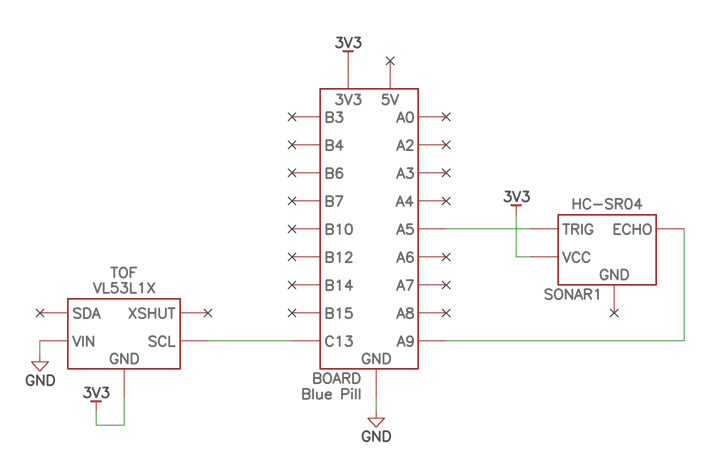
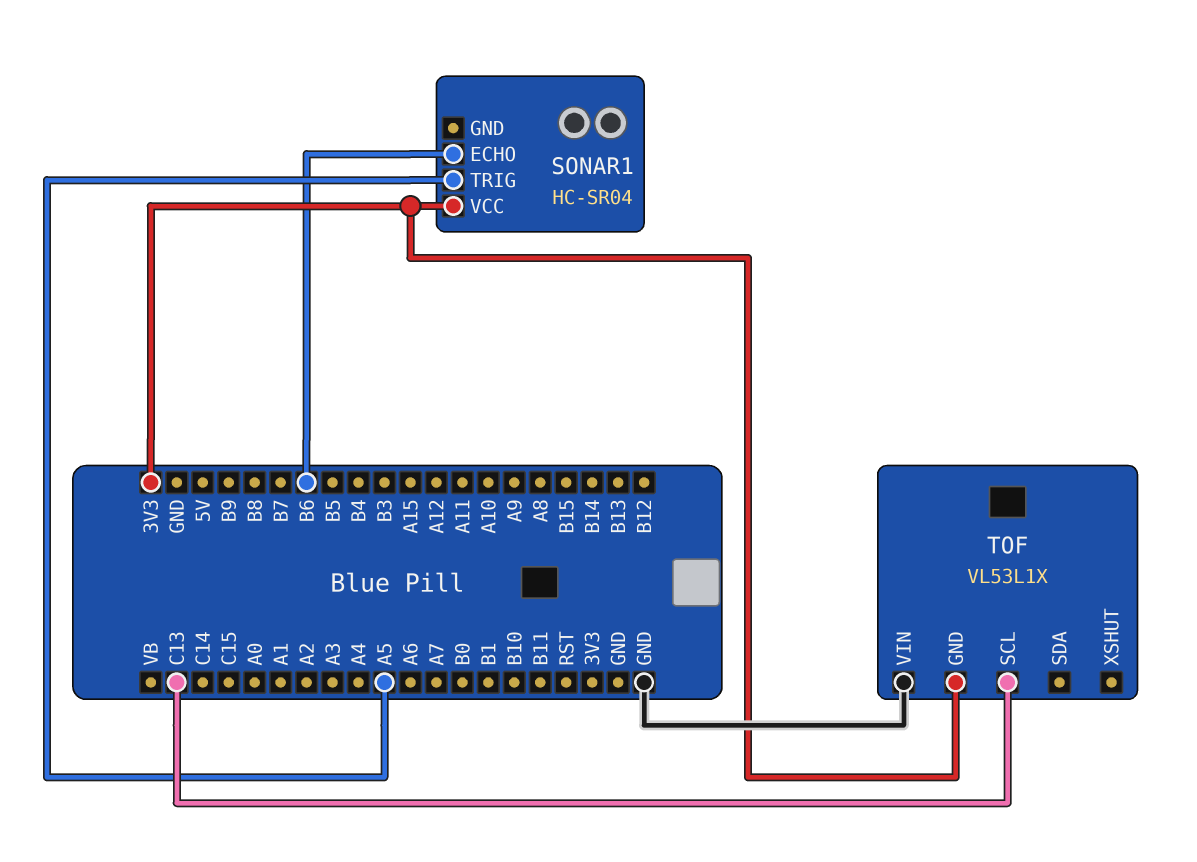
SONAR1 pin ECHO: A9 -> B6

